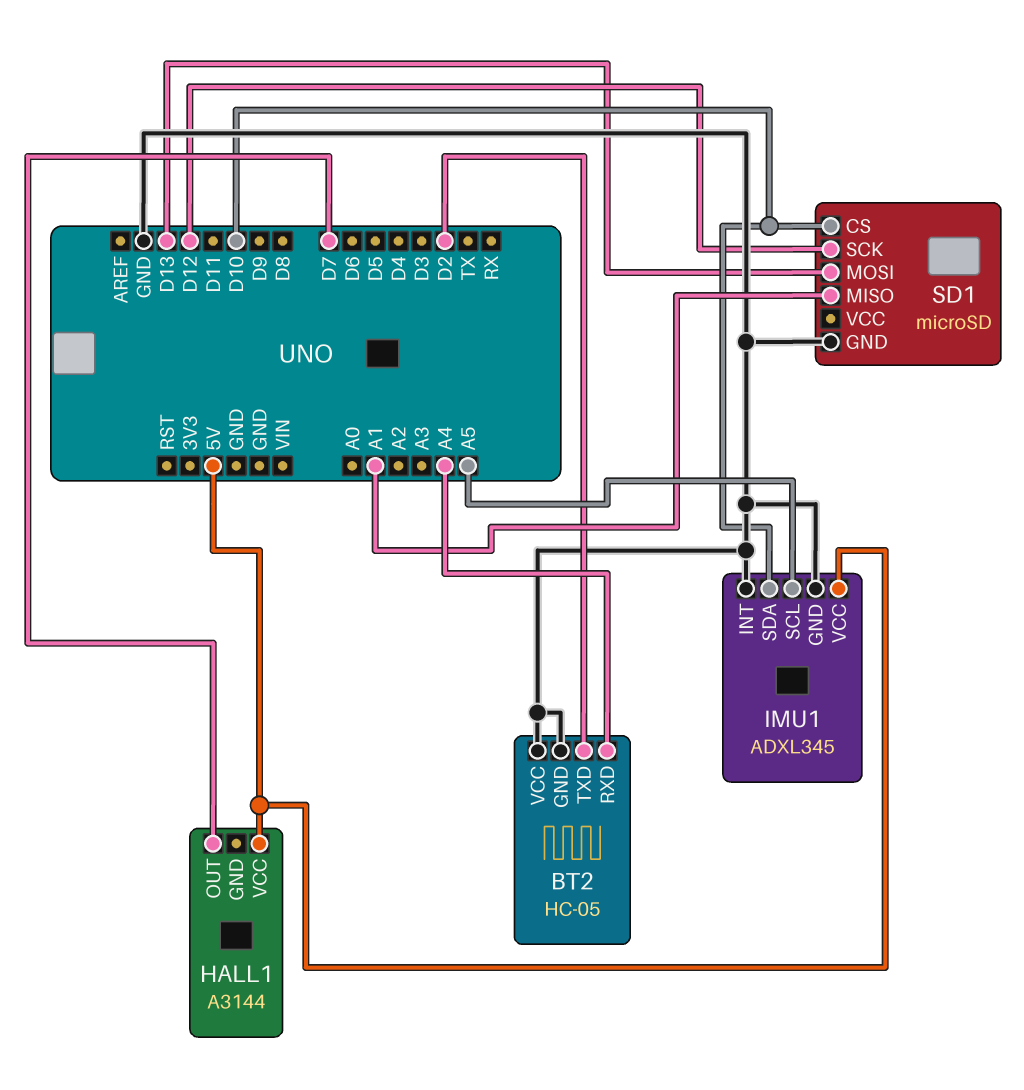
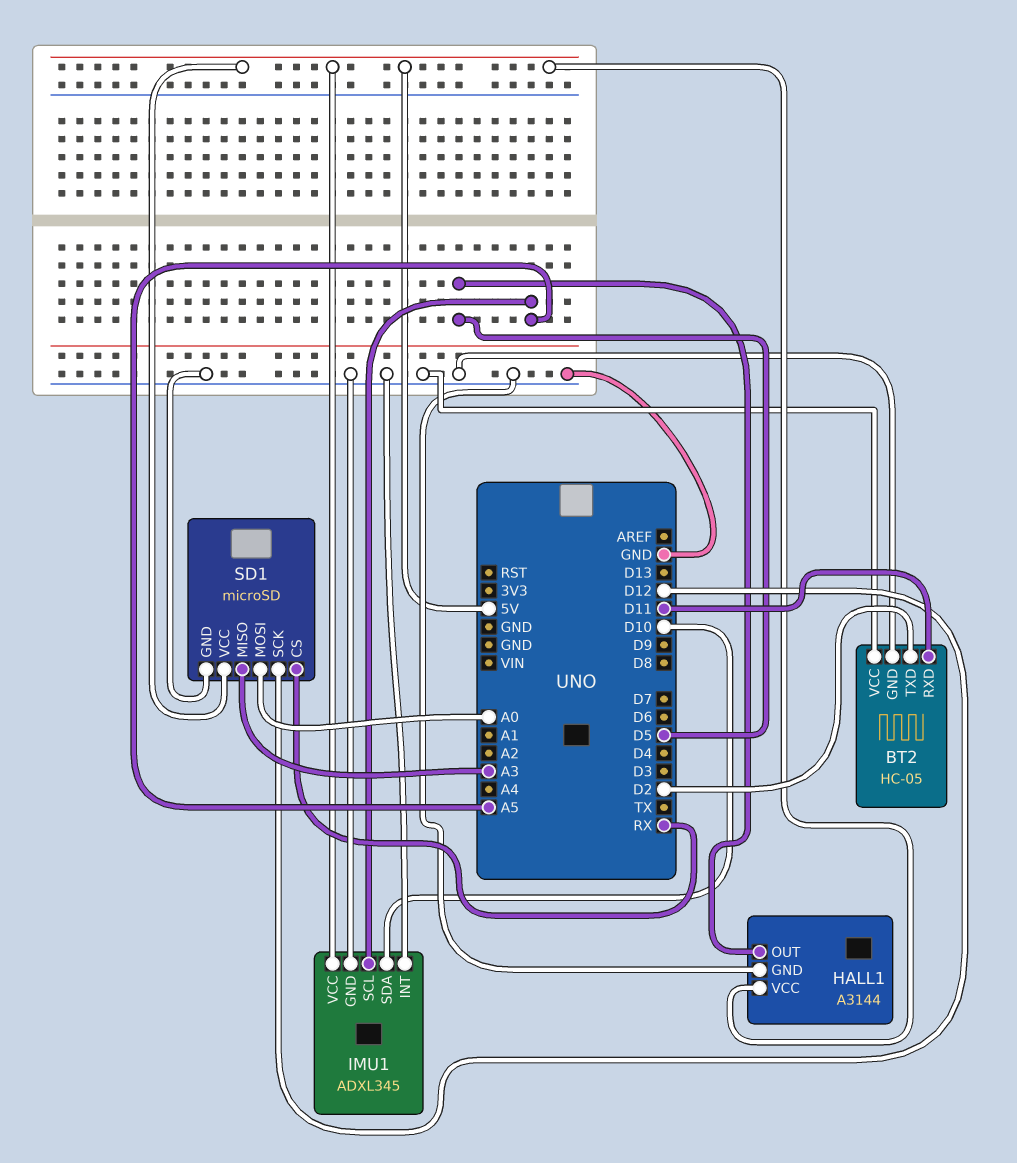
BT2 pin RXD: A4 -> D11
HALL1 pin GND: none -> GND
HALL1 pin OUT: D7 -> D5
SD1 pin CS: D10 -> RX
SD1 pin MISO: A1 -> A3
SD1 pin MOSI: D13 -> A0
SD1 pin VCC: none -> 5V

